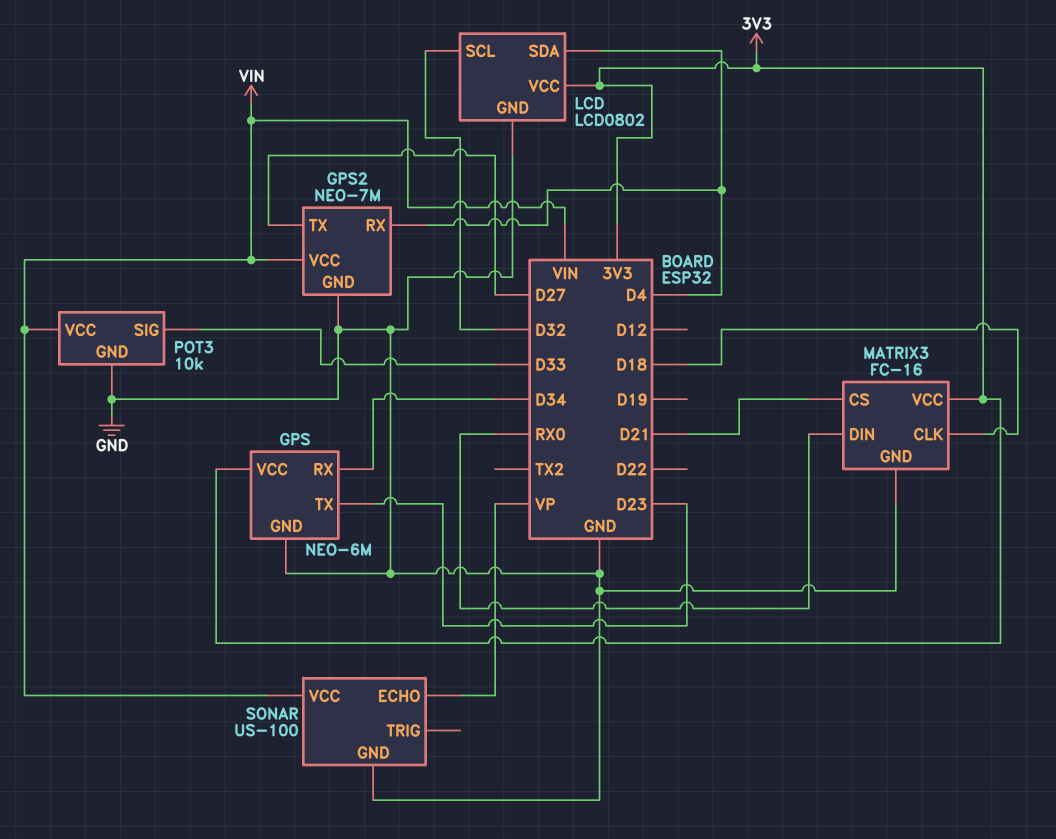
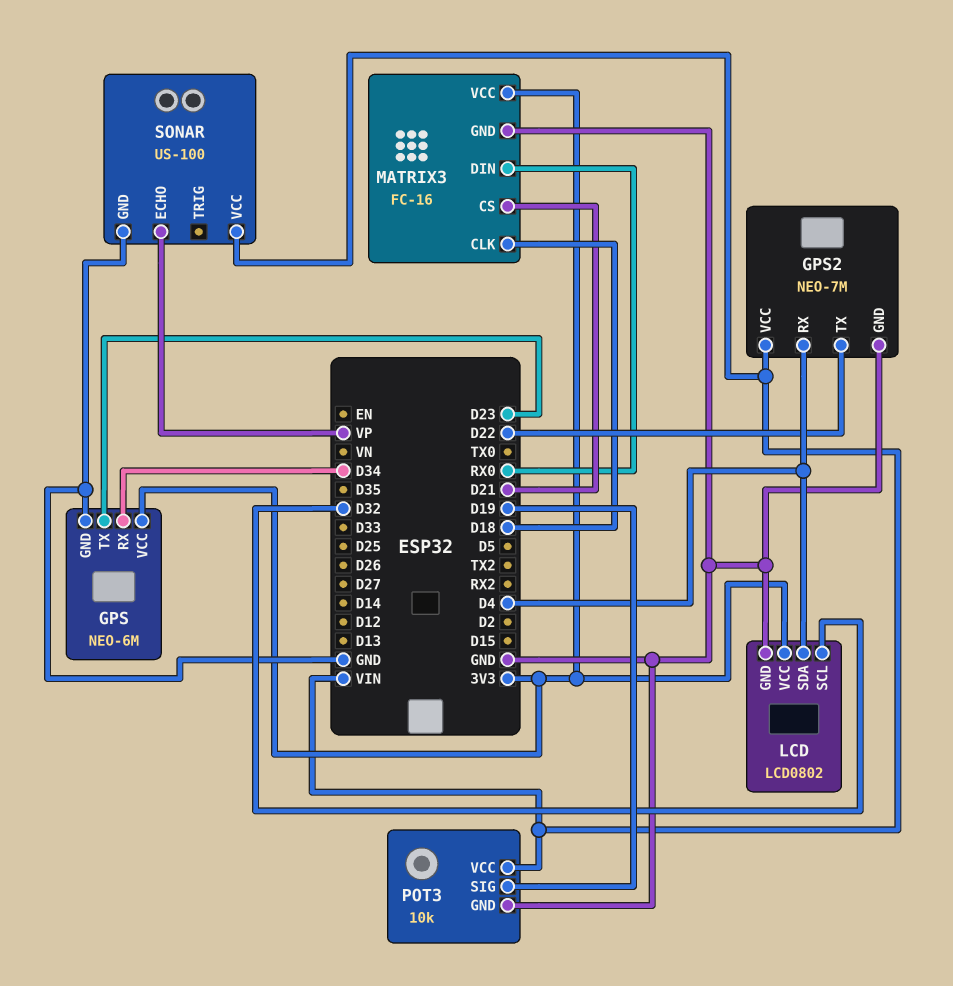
GPS2 pin TX: D27 -> D22
POT3 pin SIG: D33 -> D19

